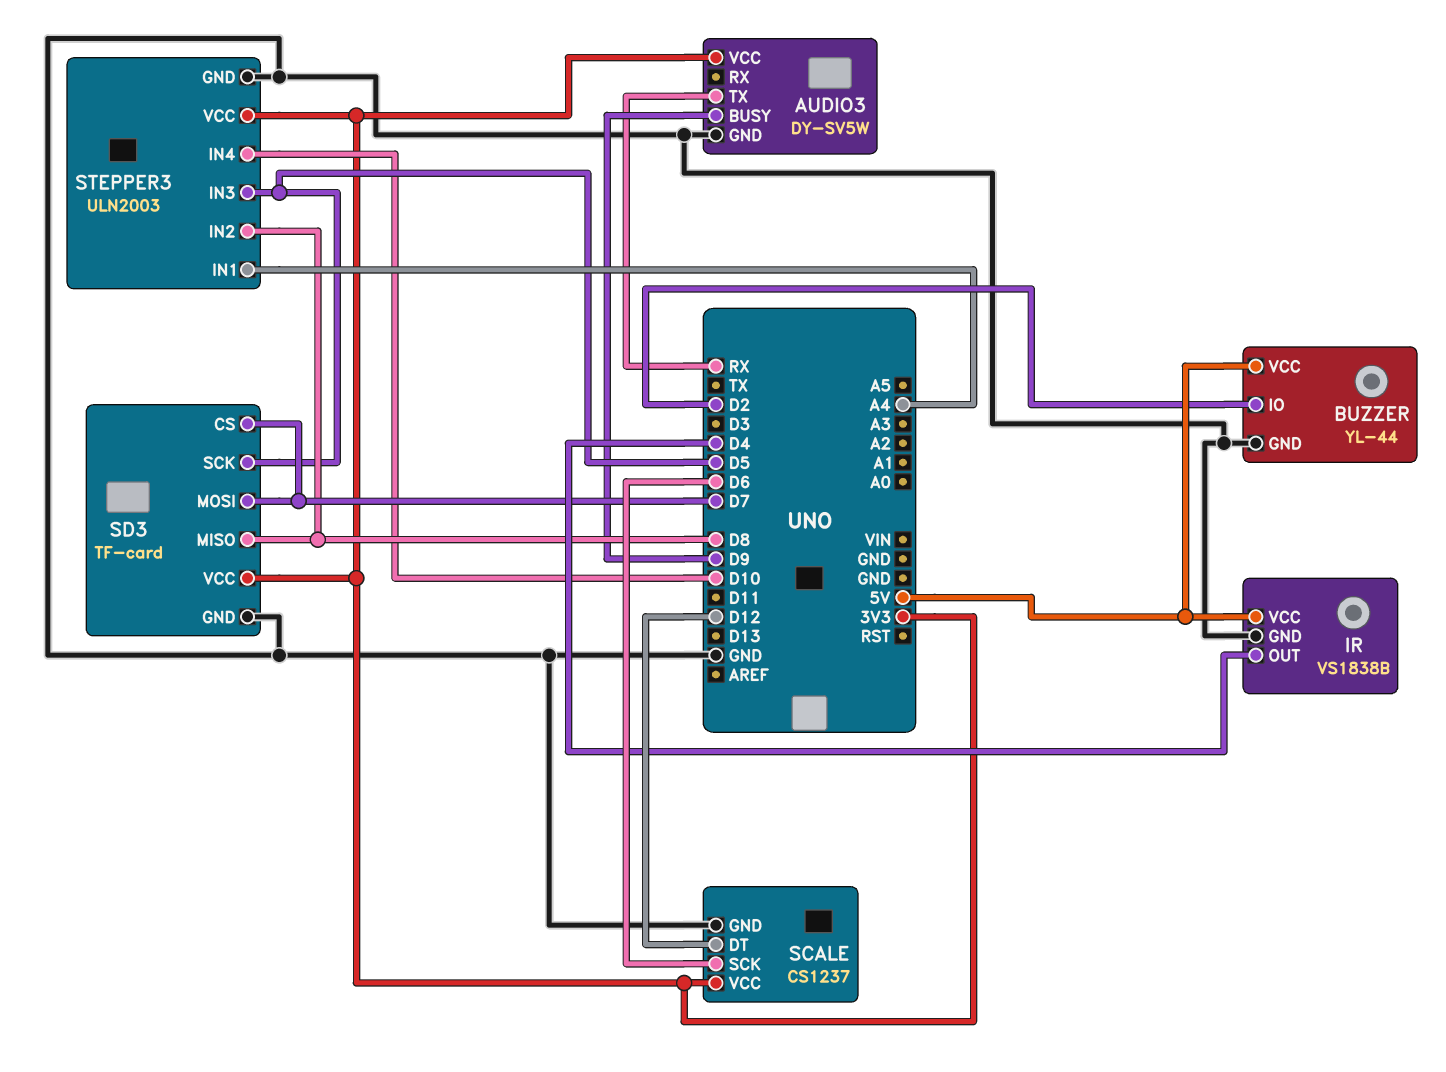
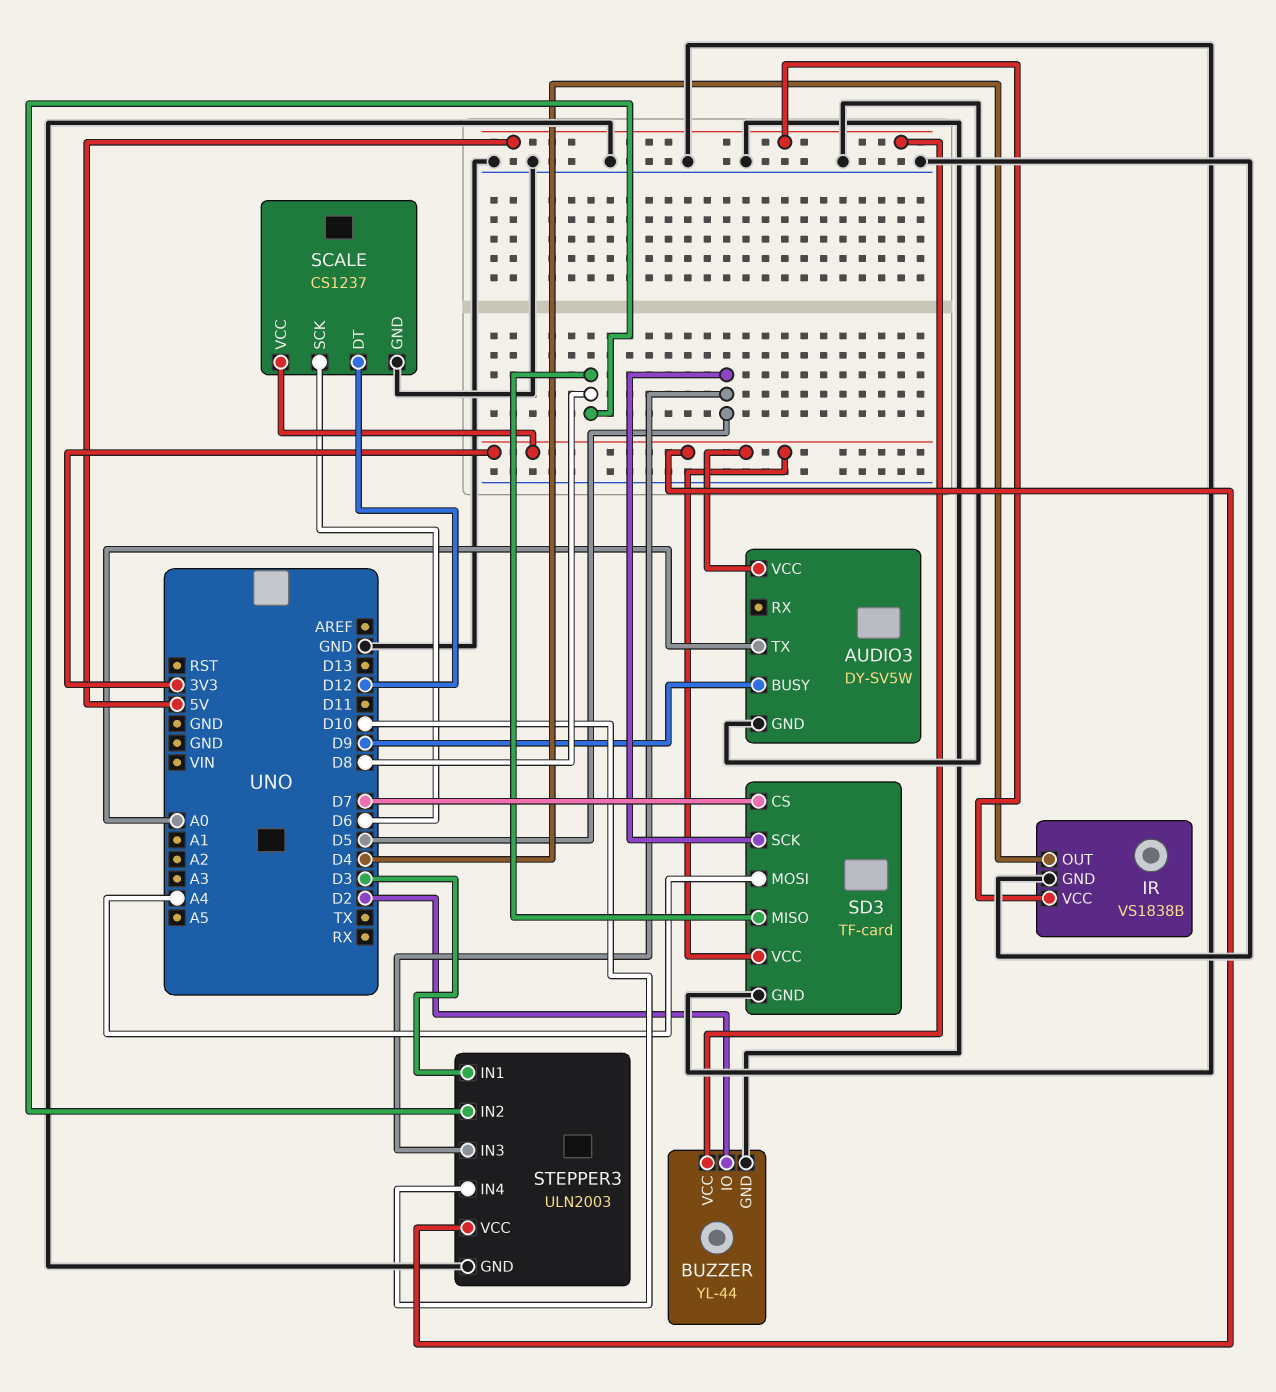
AUDIO3 pin TX: RX -> A0
SD3 pin MOSI: D7 -> A4
STEPPER3 pin IN1: A4 -> D3

